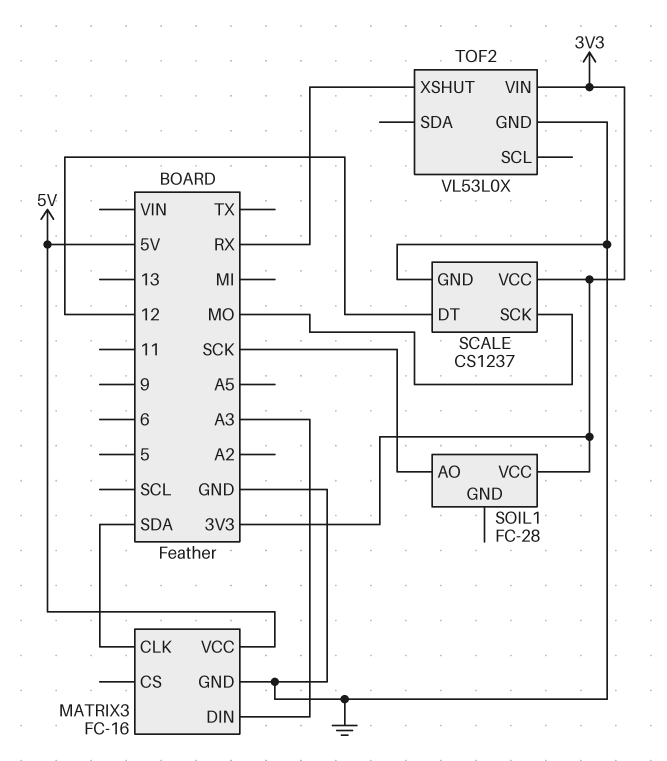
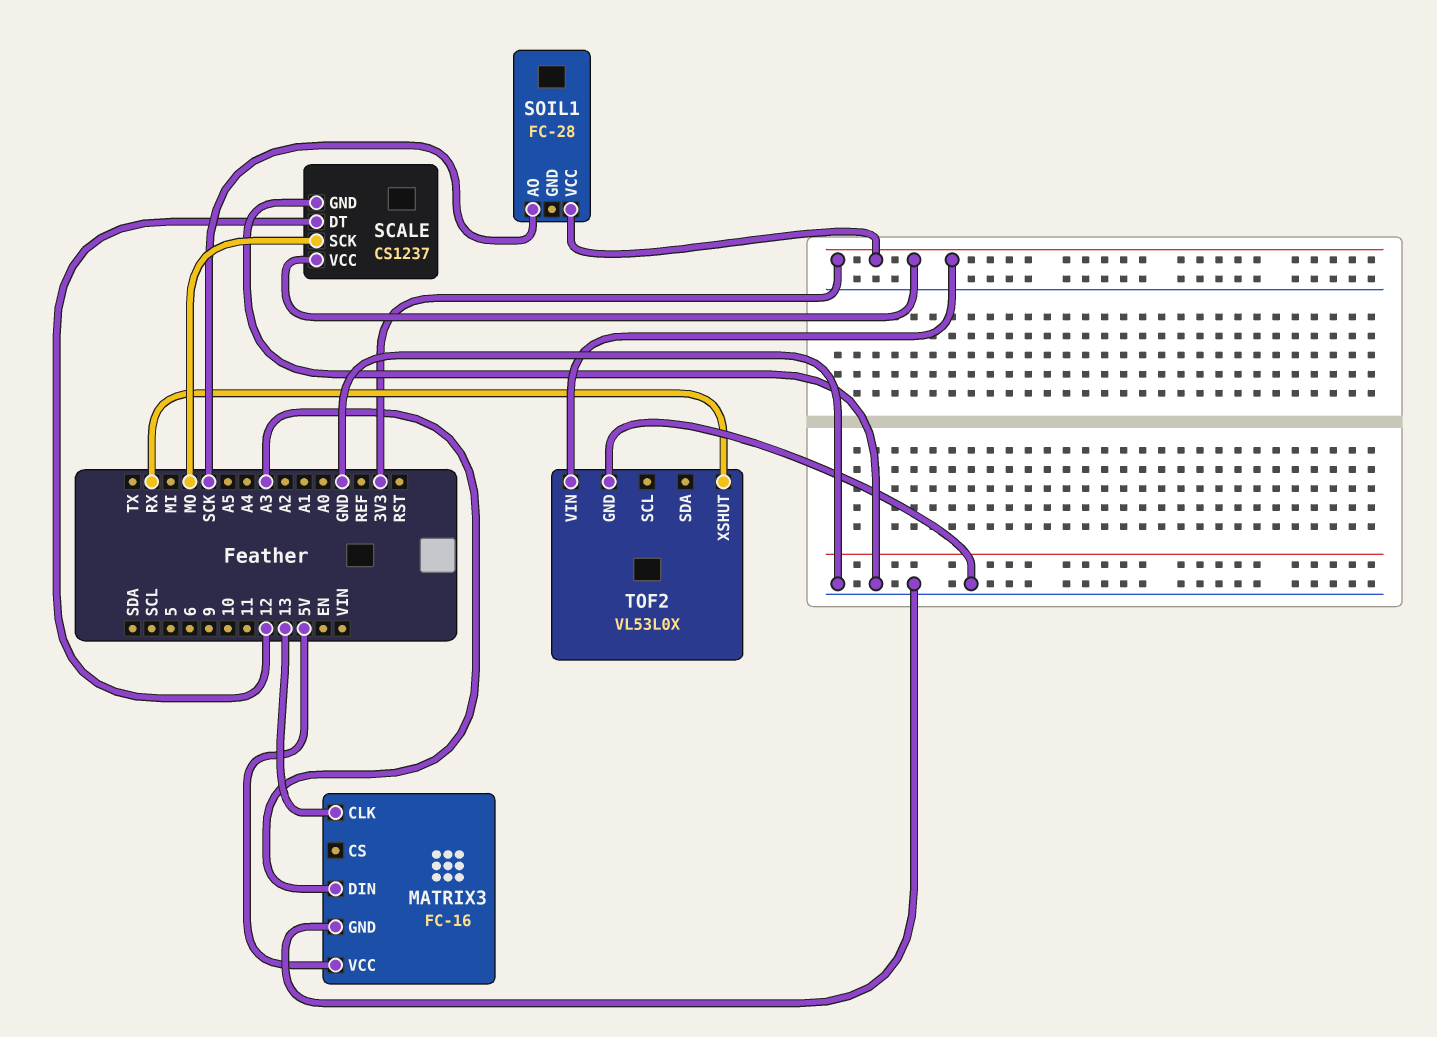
MATRIX3 pin CLK: SDA -> 13

